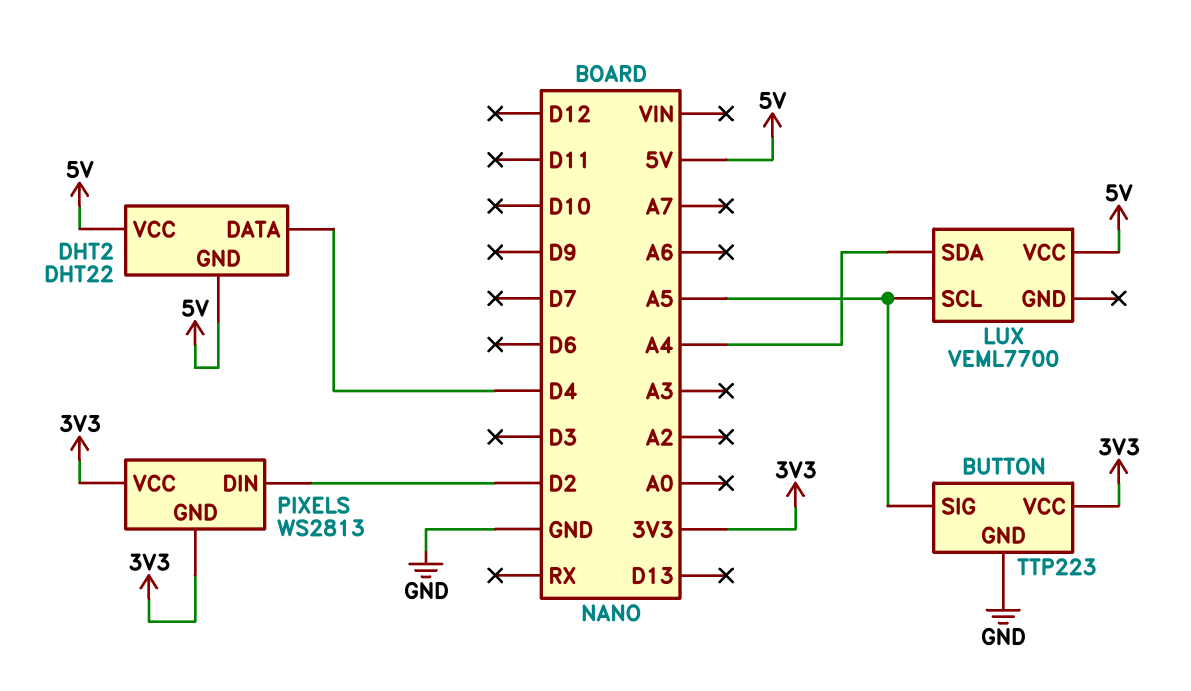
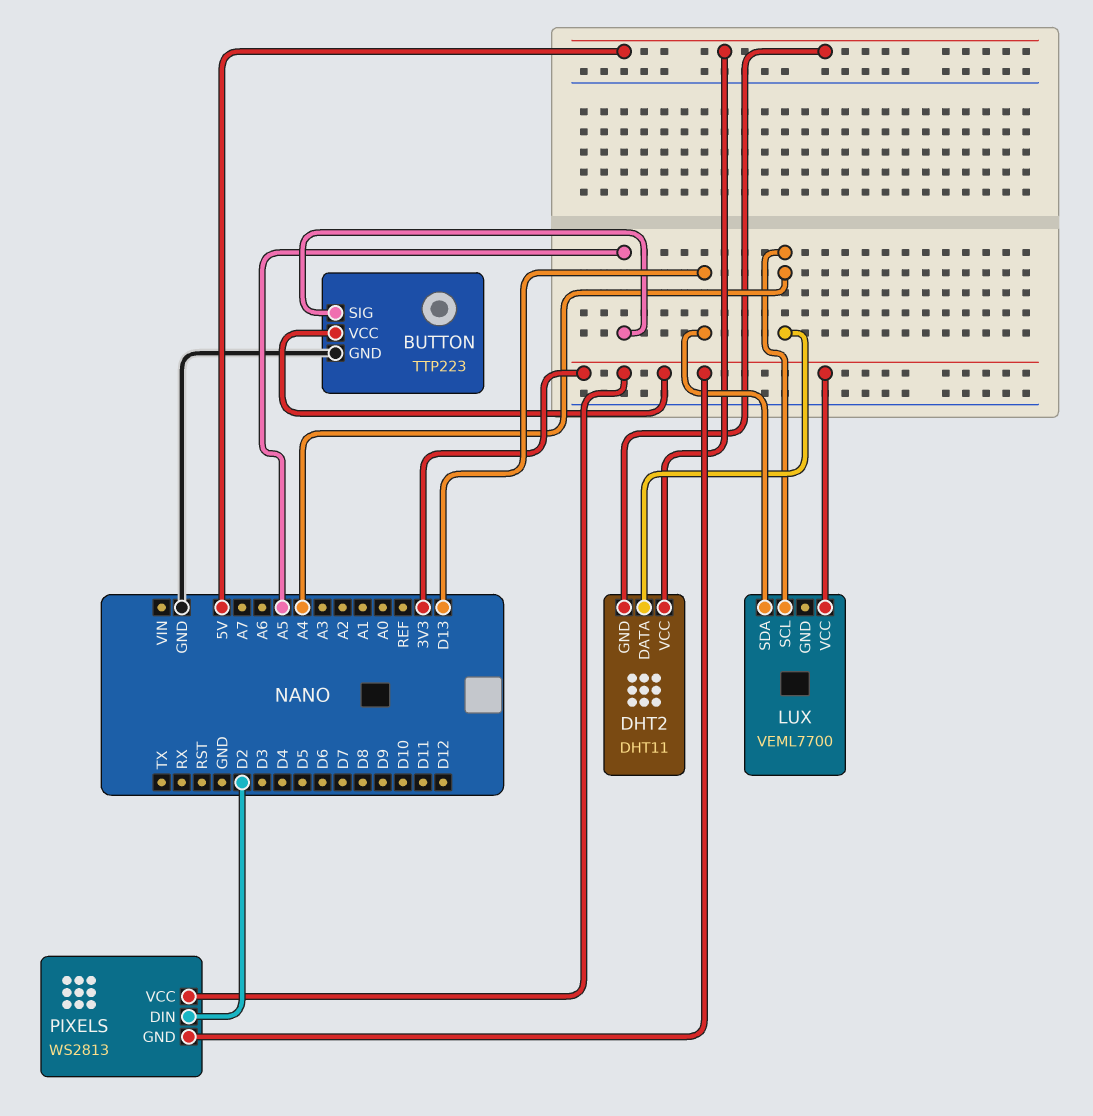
DHT2: DHT22 -> DHT11
DHT2 pin DATA: D4 -> A4
LUX pin SCL: A5 -> A4
LUX pin SDA: A4 -> D13
LUX pin VCC: 5V -> 3V3

